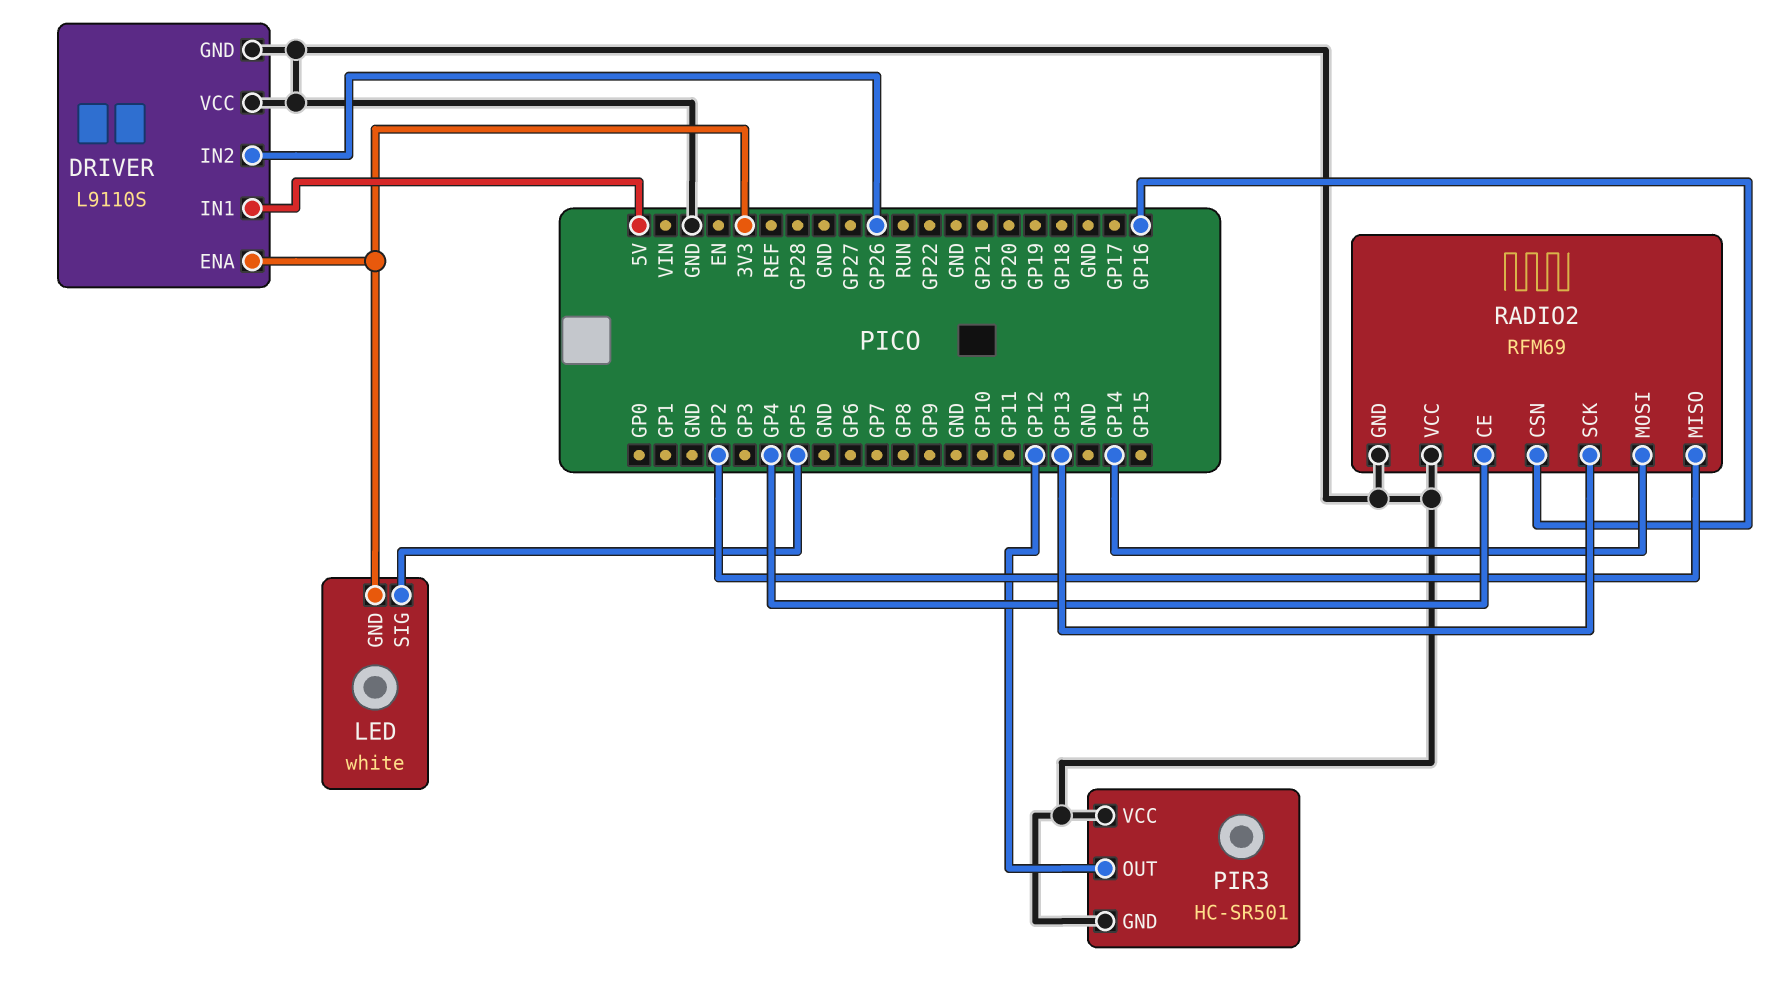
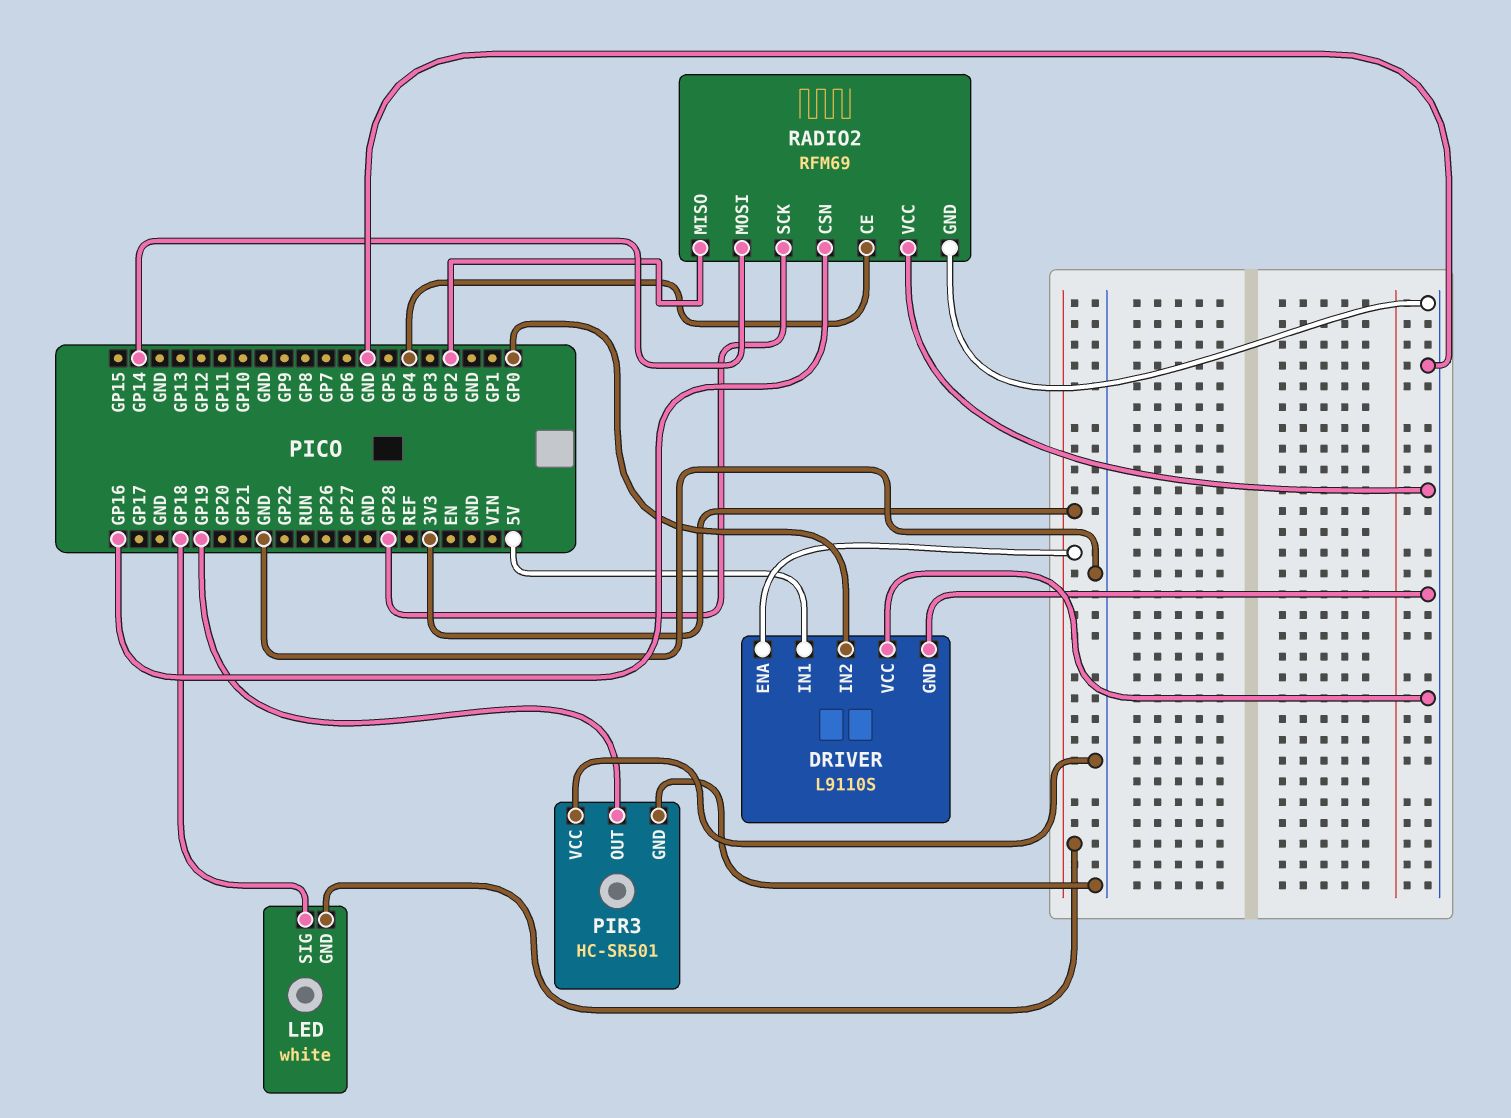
DRIVER pin IN2: GP26 -> GP0
LED pin SIG: GP5 -> GP18
PIR3 pin OUT: GP12 -> GP19
RADIO2 pin SCK: GP13 -> GP28

